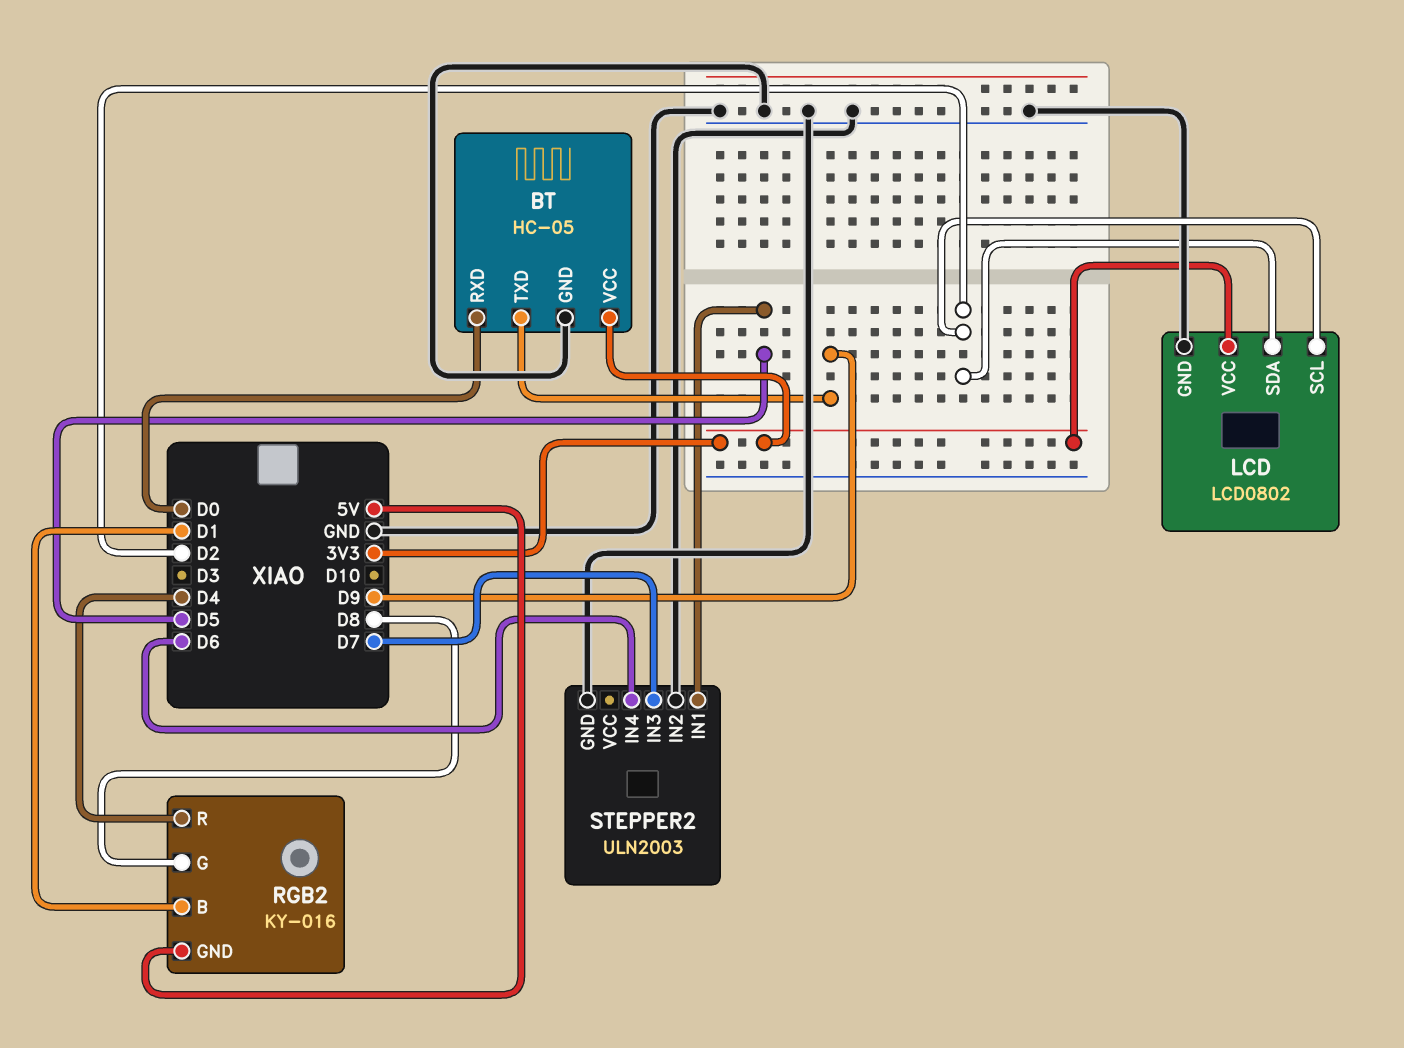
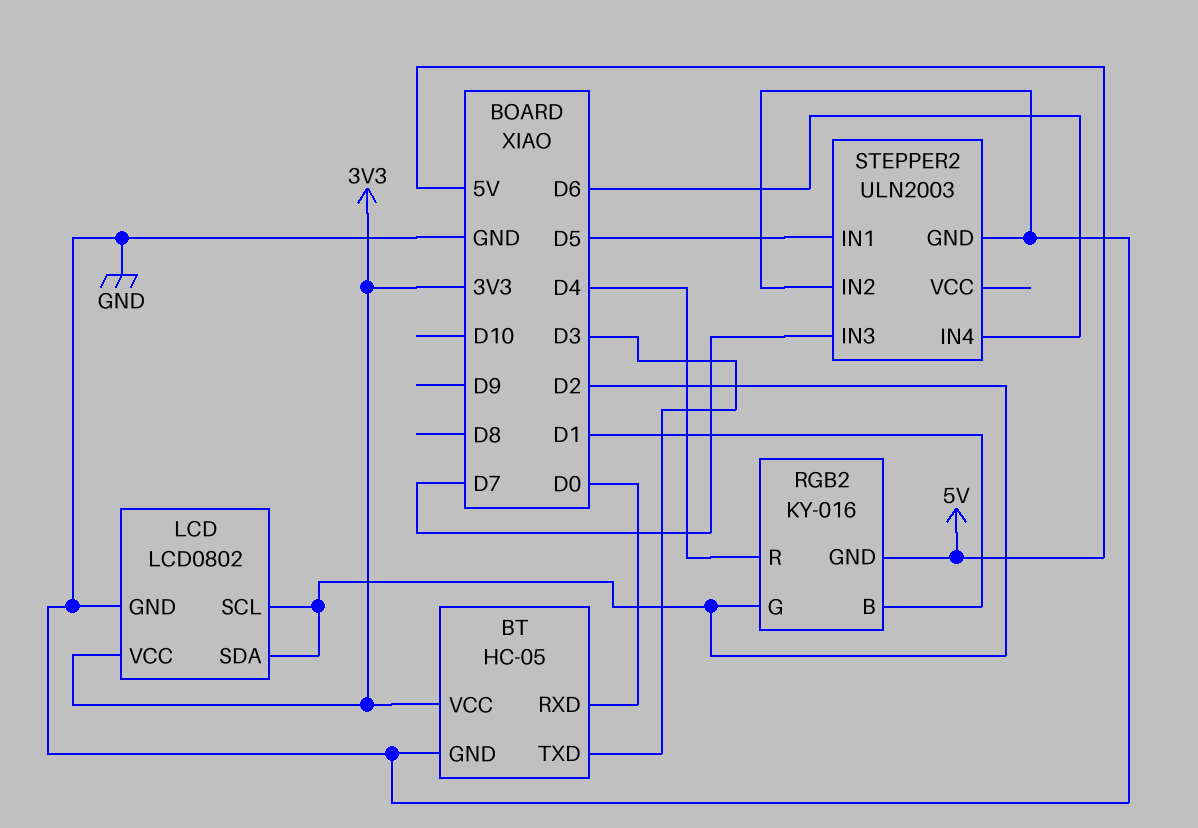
BT pin TXD: D9 -> D3
RGB2 pin G: D8 -> D2

